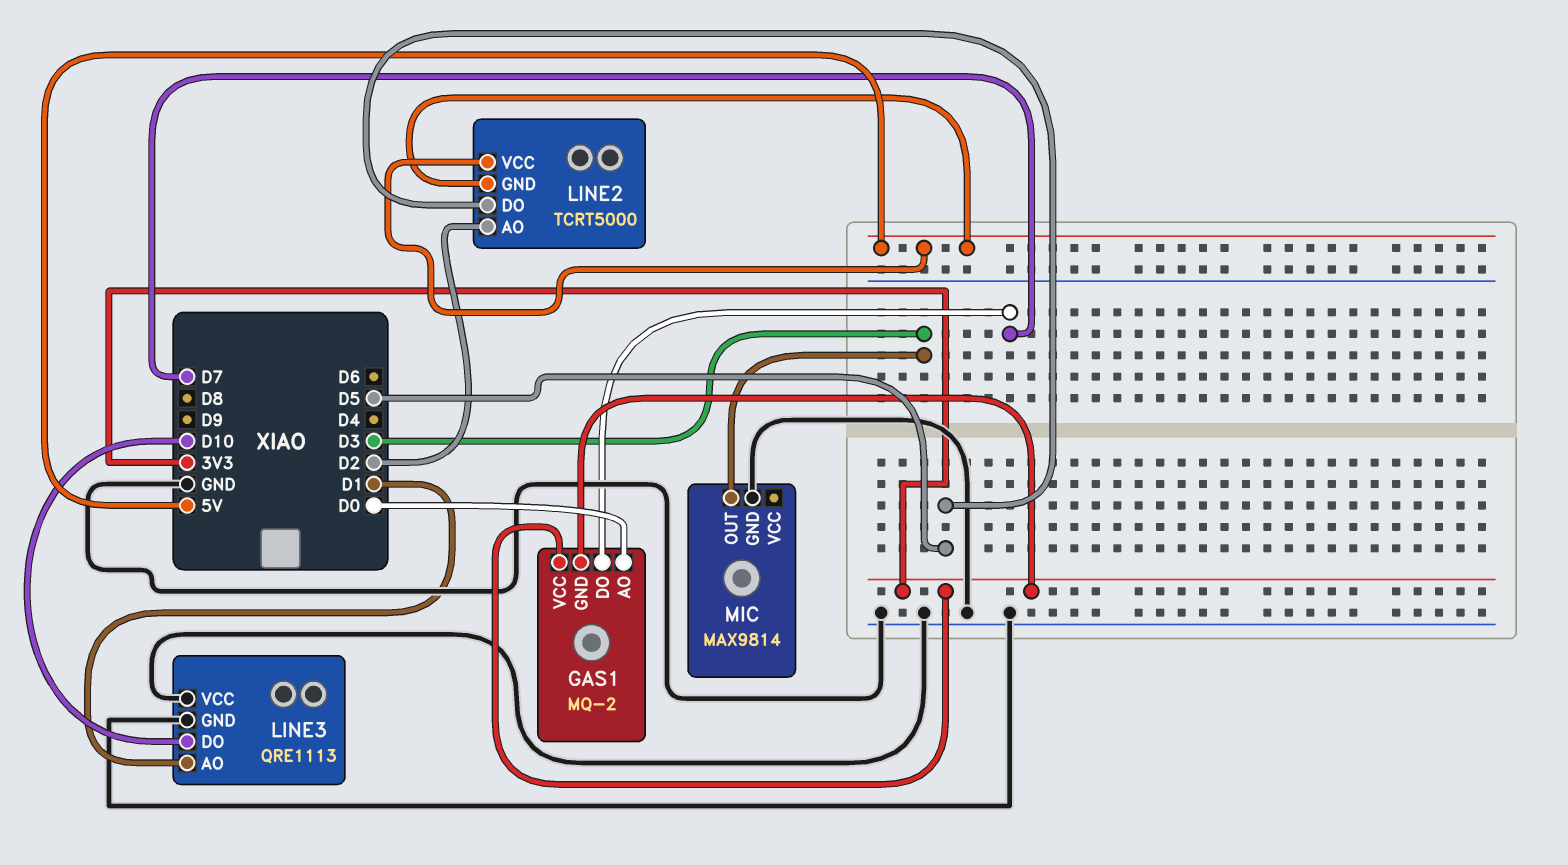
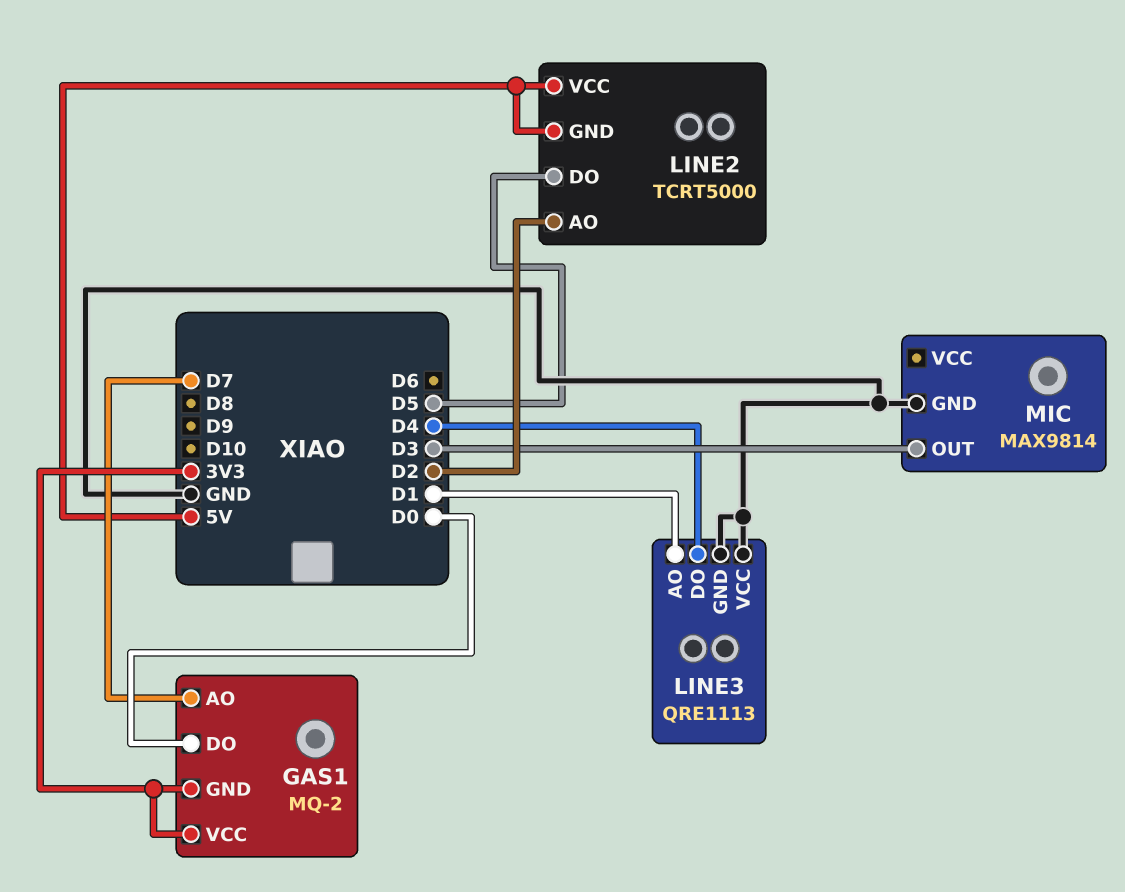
GAS1 pin AO: D0 -> D7
GAS1 pin DO: D7 -> D0
LINE3 pin DO: D10 -> D4

